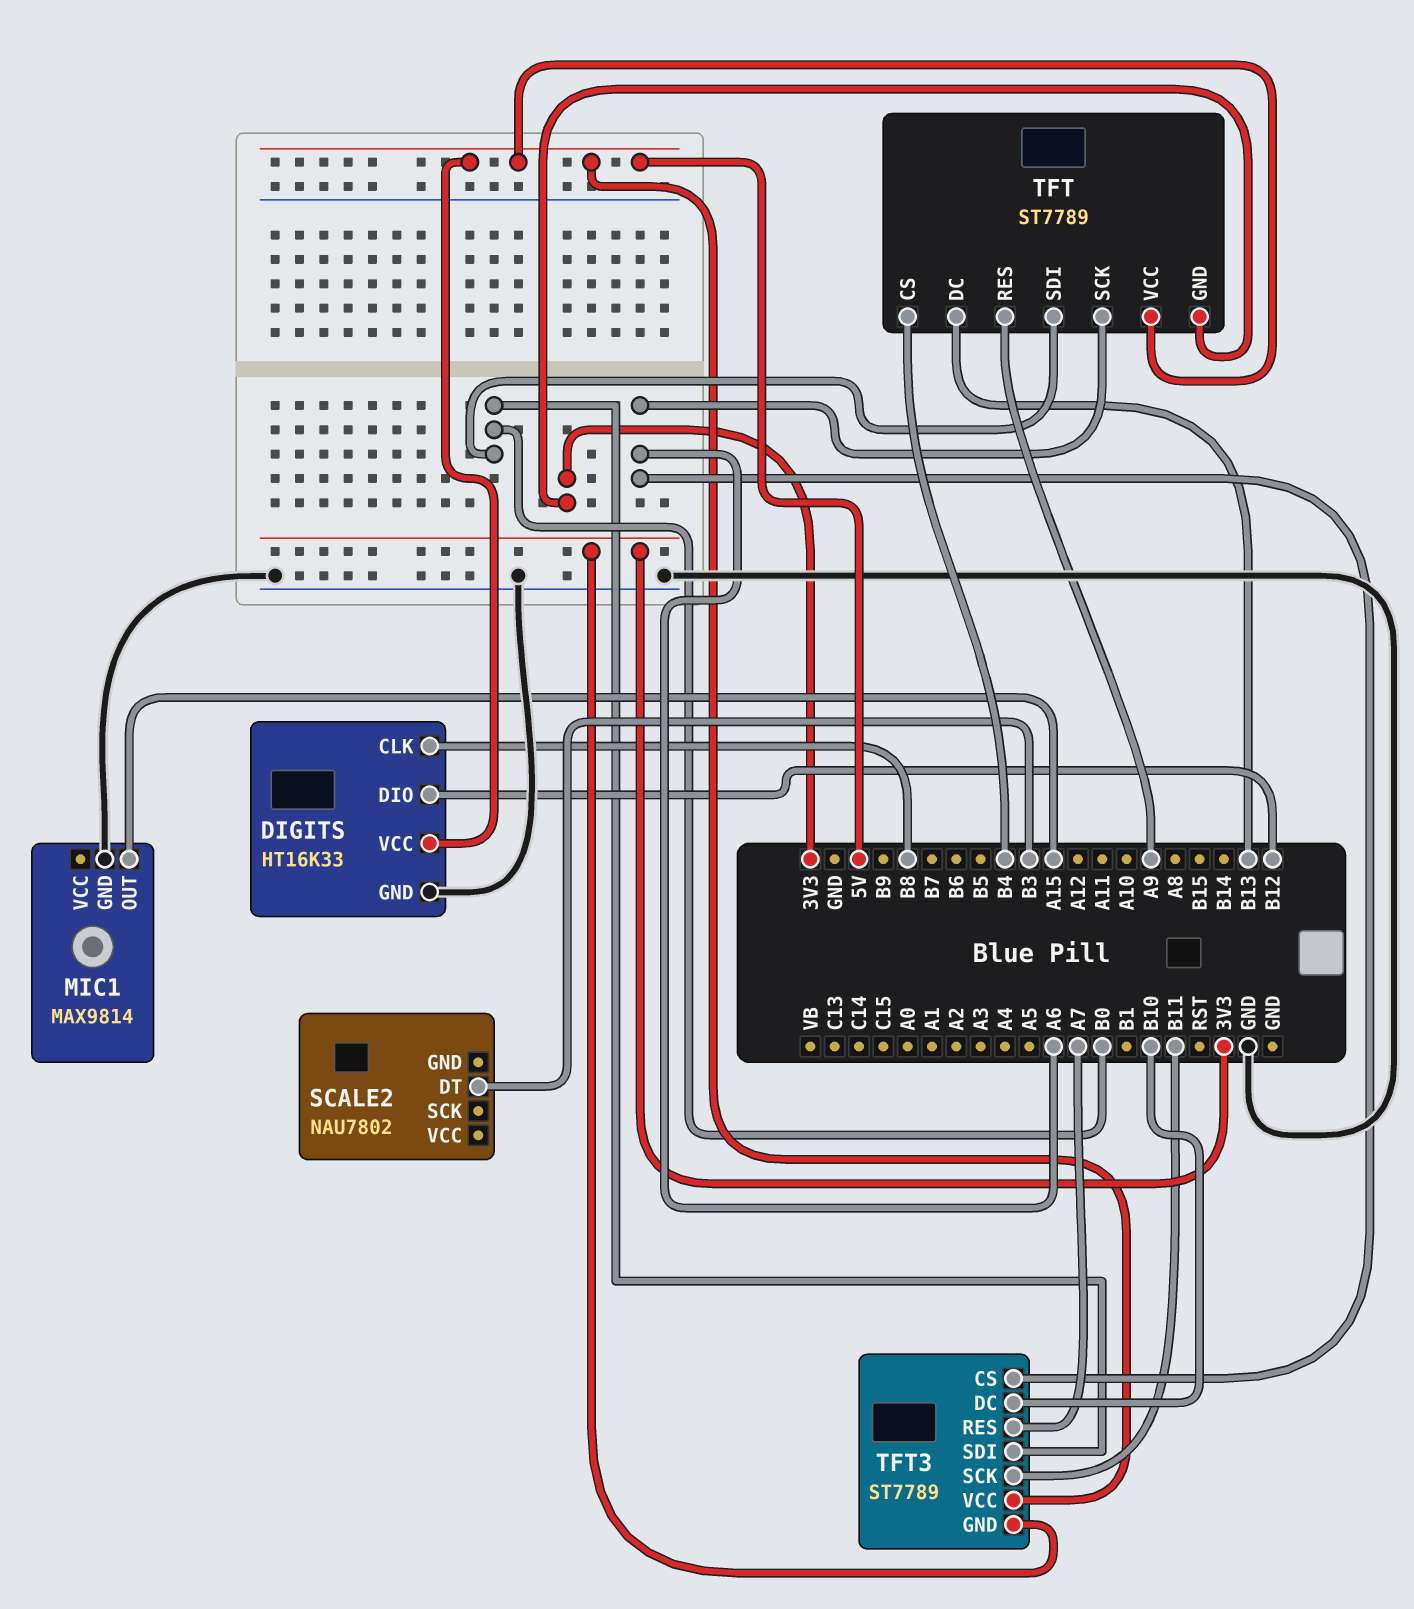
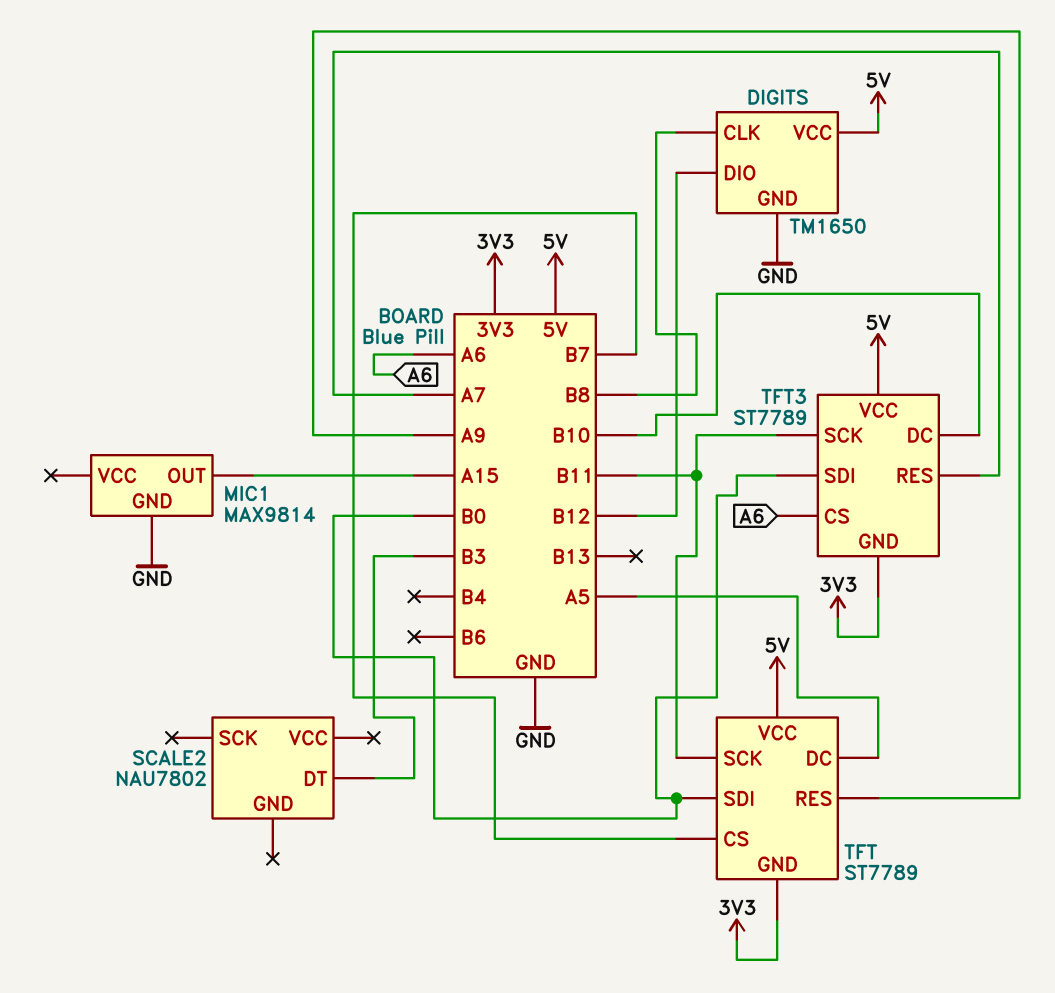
DIGITS: HT16K33 -> TM1650
TFT pin CS: B4 -> B7
TFT pin DC: B13 -> A5
TFT pin SCK: A6 -> B11

